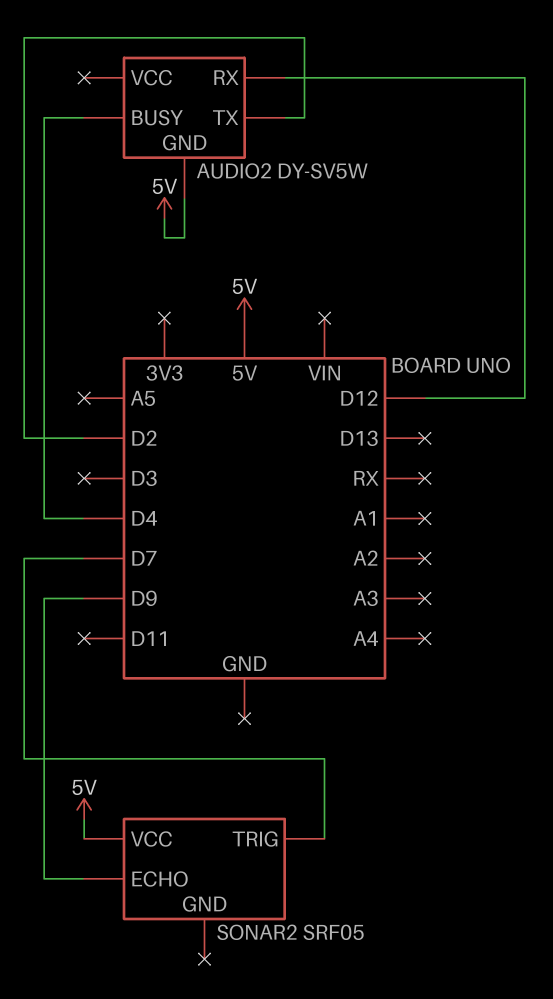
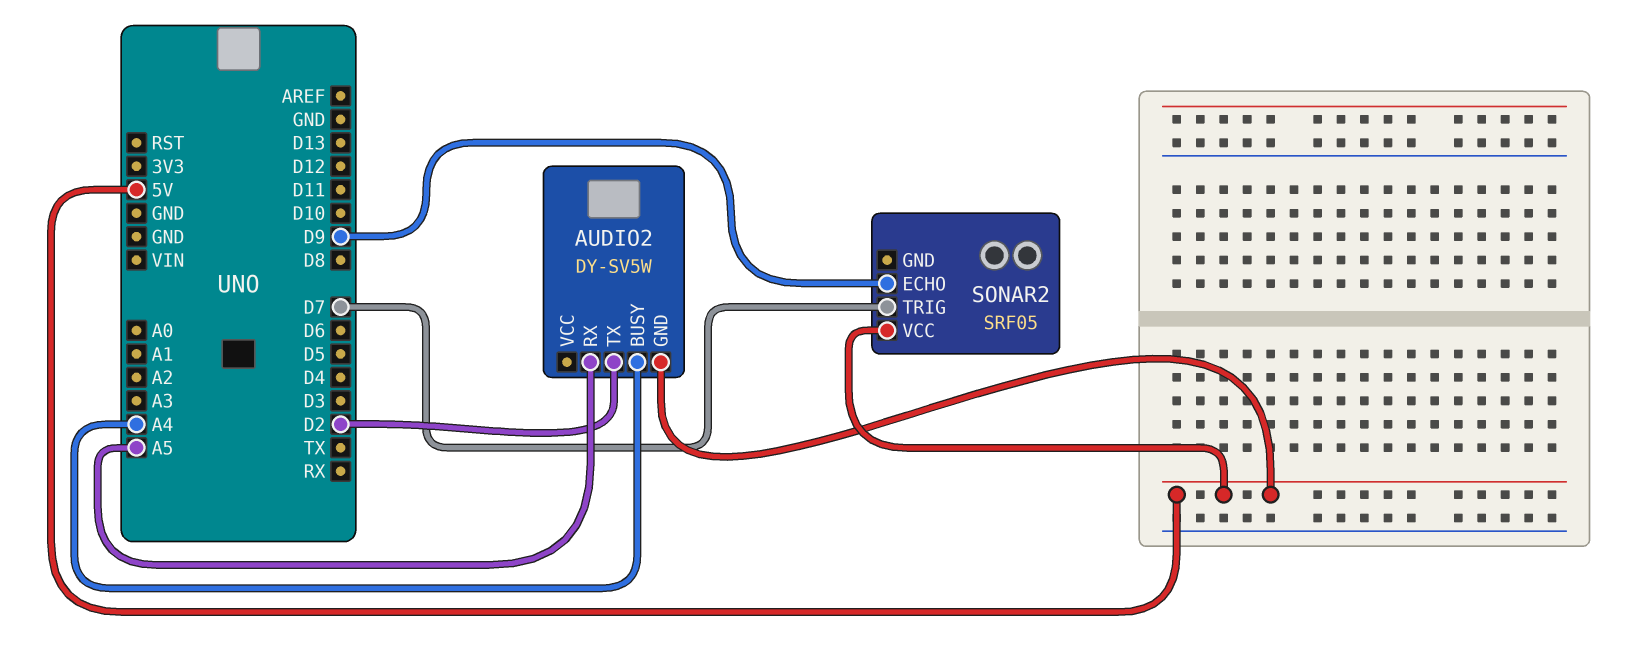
AUDIO2 pin BUSY: D4 -> A4
AUDIO2 pin RX: D12 -> A5

